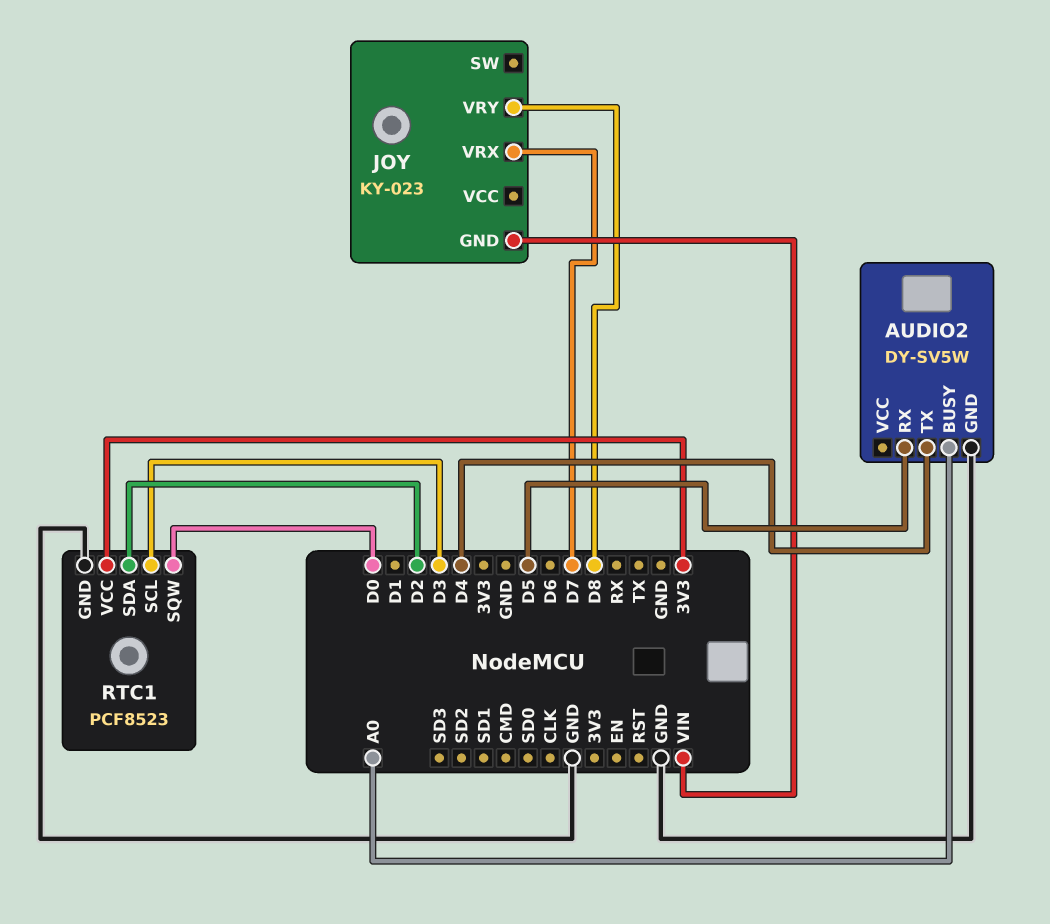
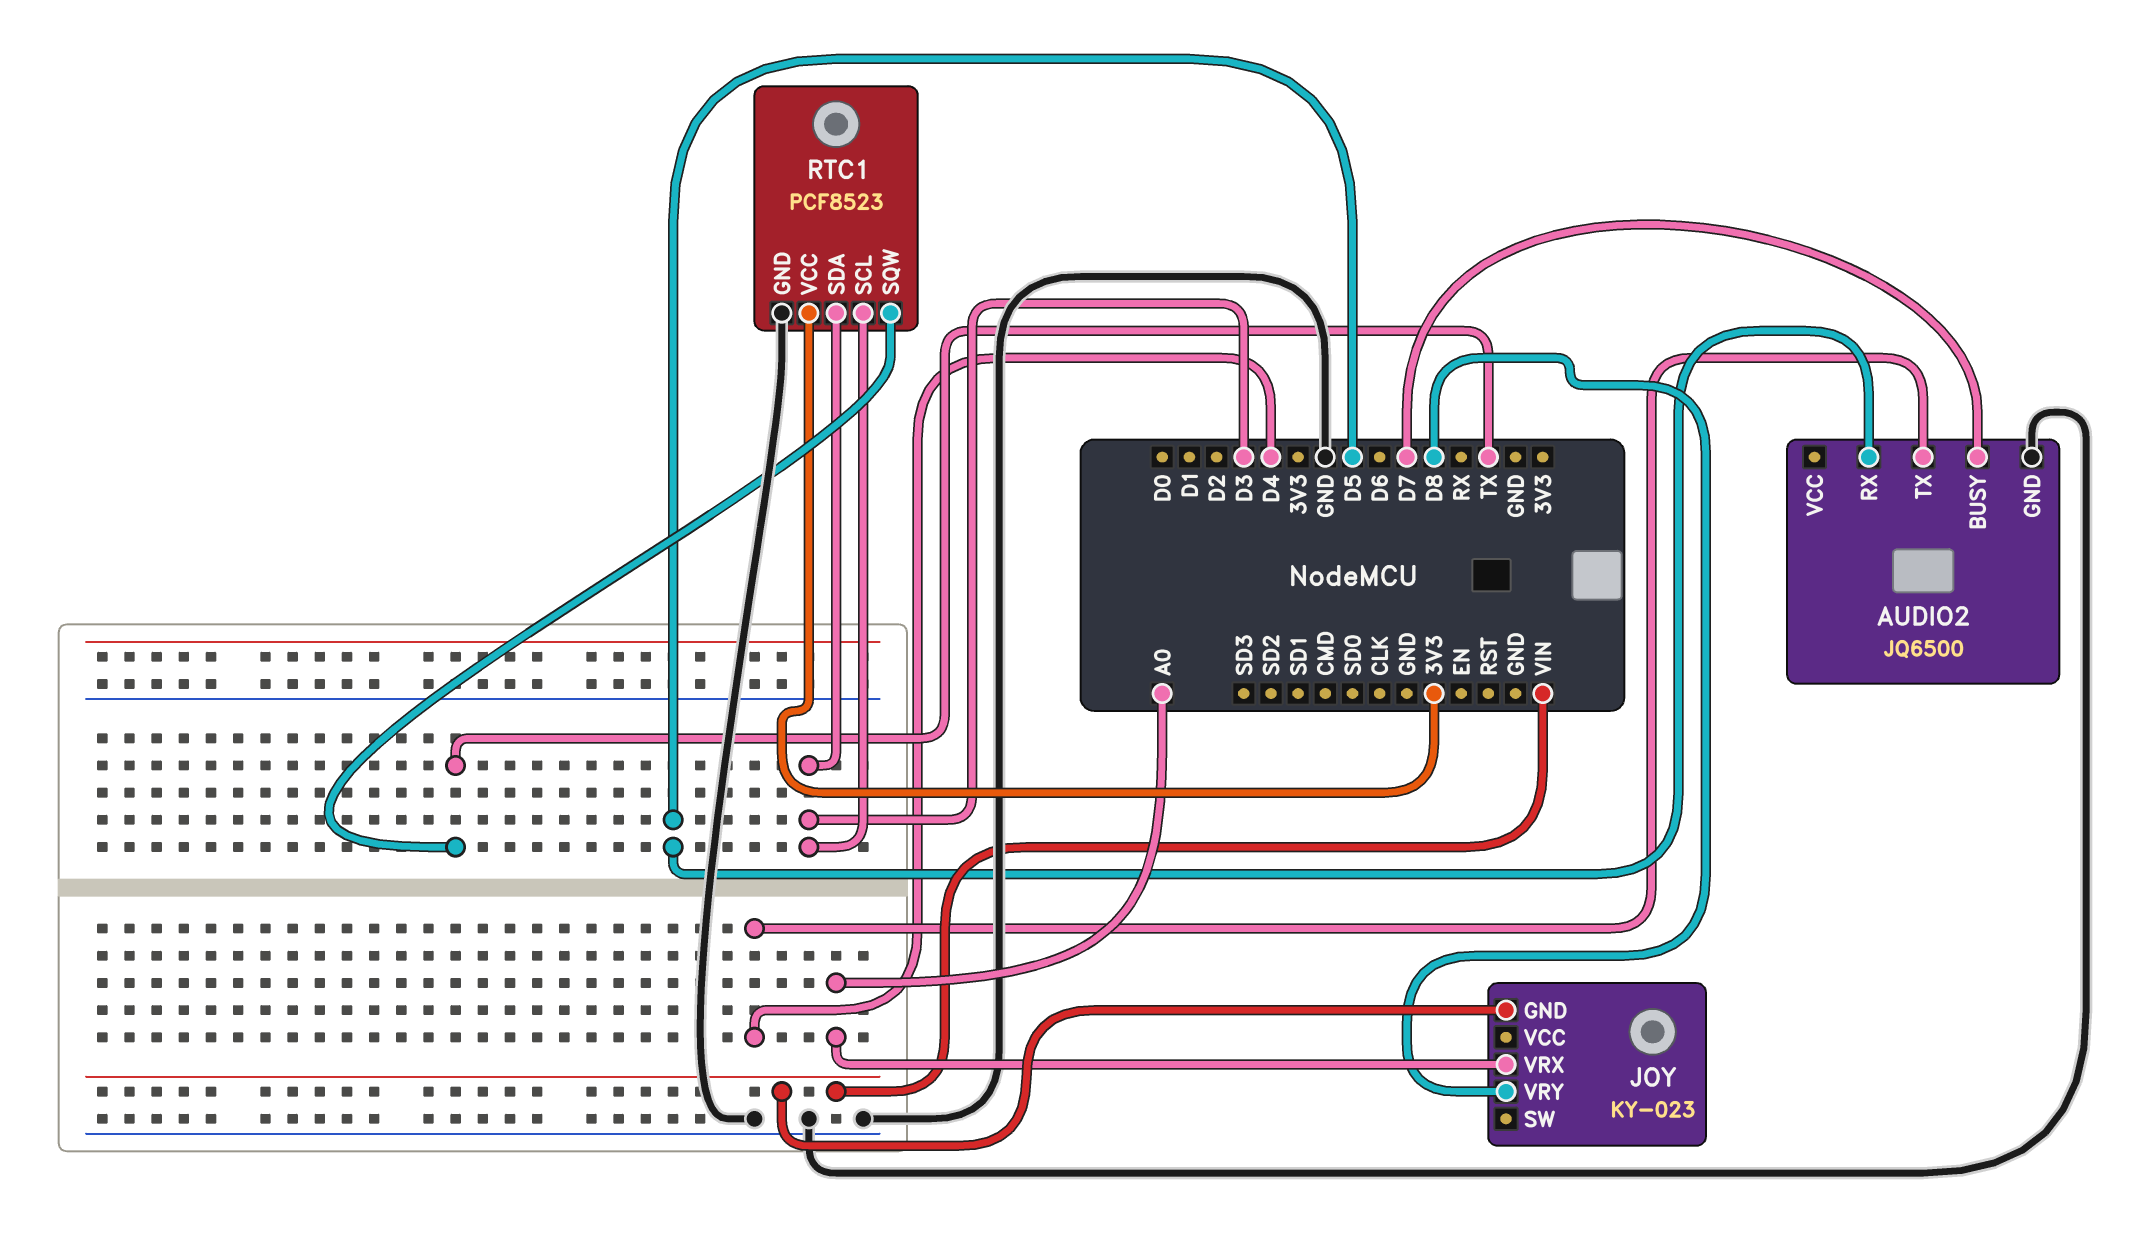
AUDIO2: DY-SV5W -> JQ6500
AUDIO2 pin BUSY: A0 -> D7
JOY pin VRX: D7 -> A0
RTC1 pin SDA: D2 -> D3
RTC1 pin SQW: D0 -> TX

